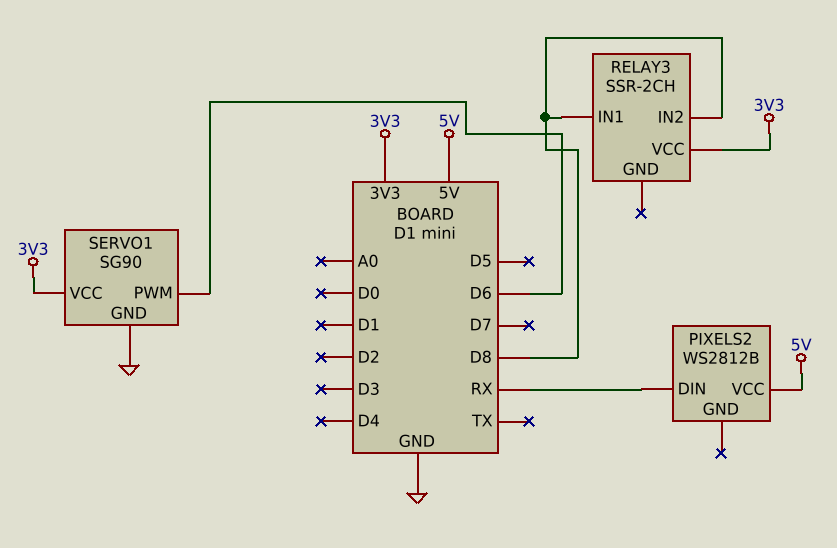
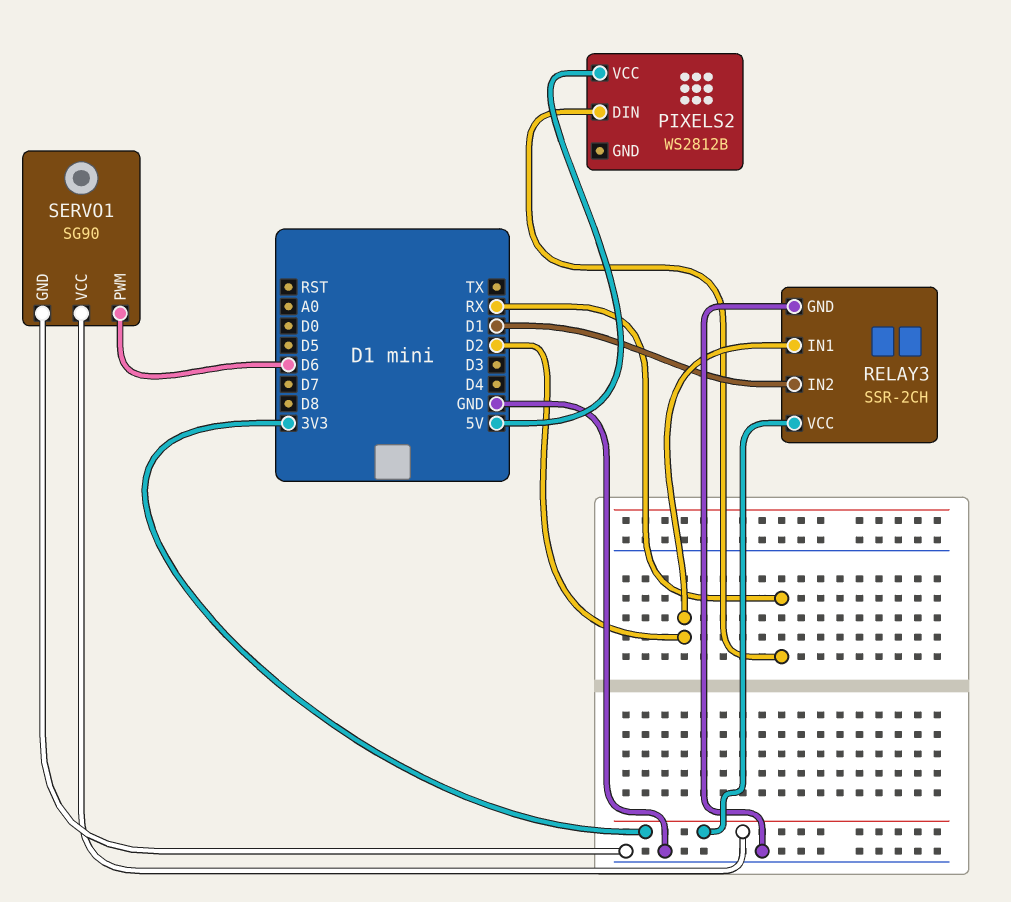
RELAY3 pin GND: none -> GND
RELAY3 pin IN1: D8 -> D2
RELAY3 pin IN2: D8 -> D1

